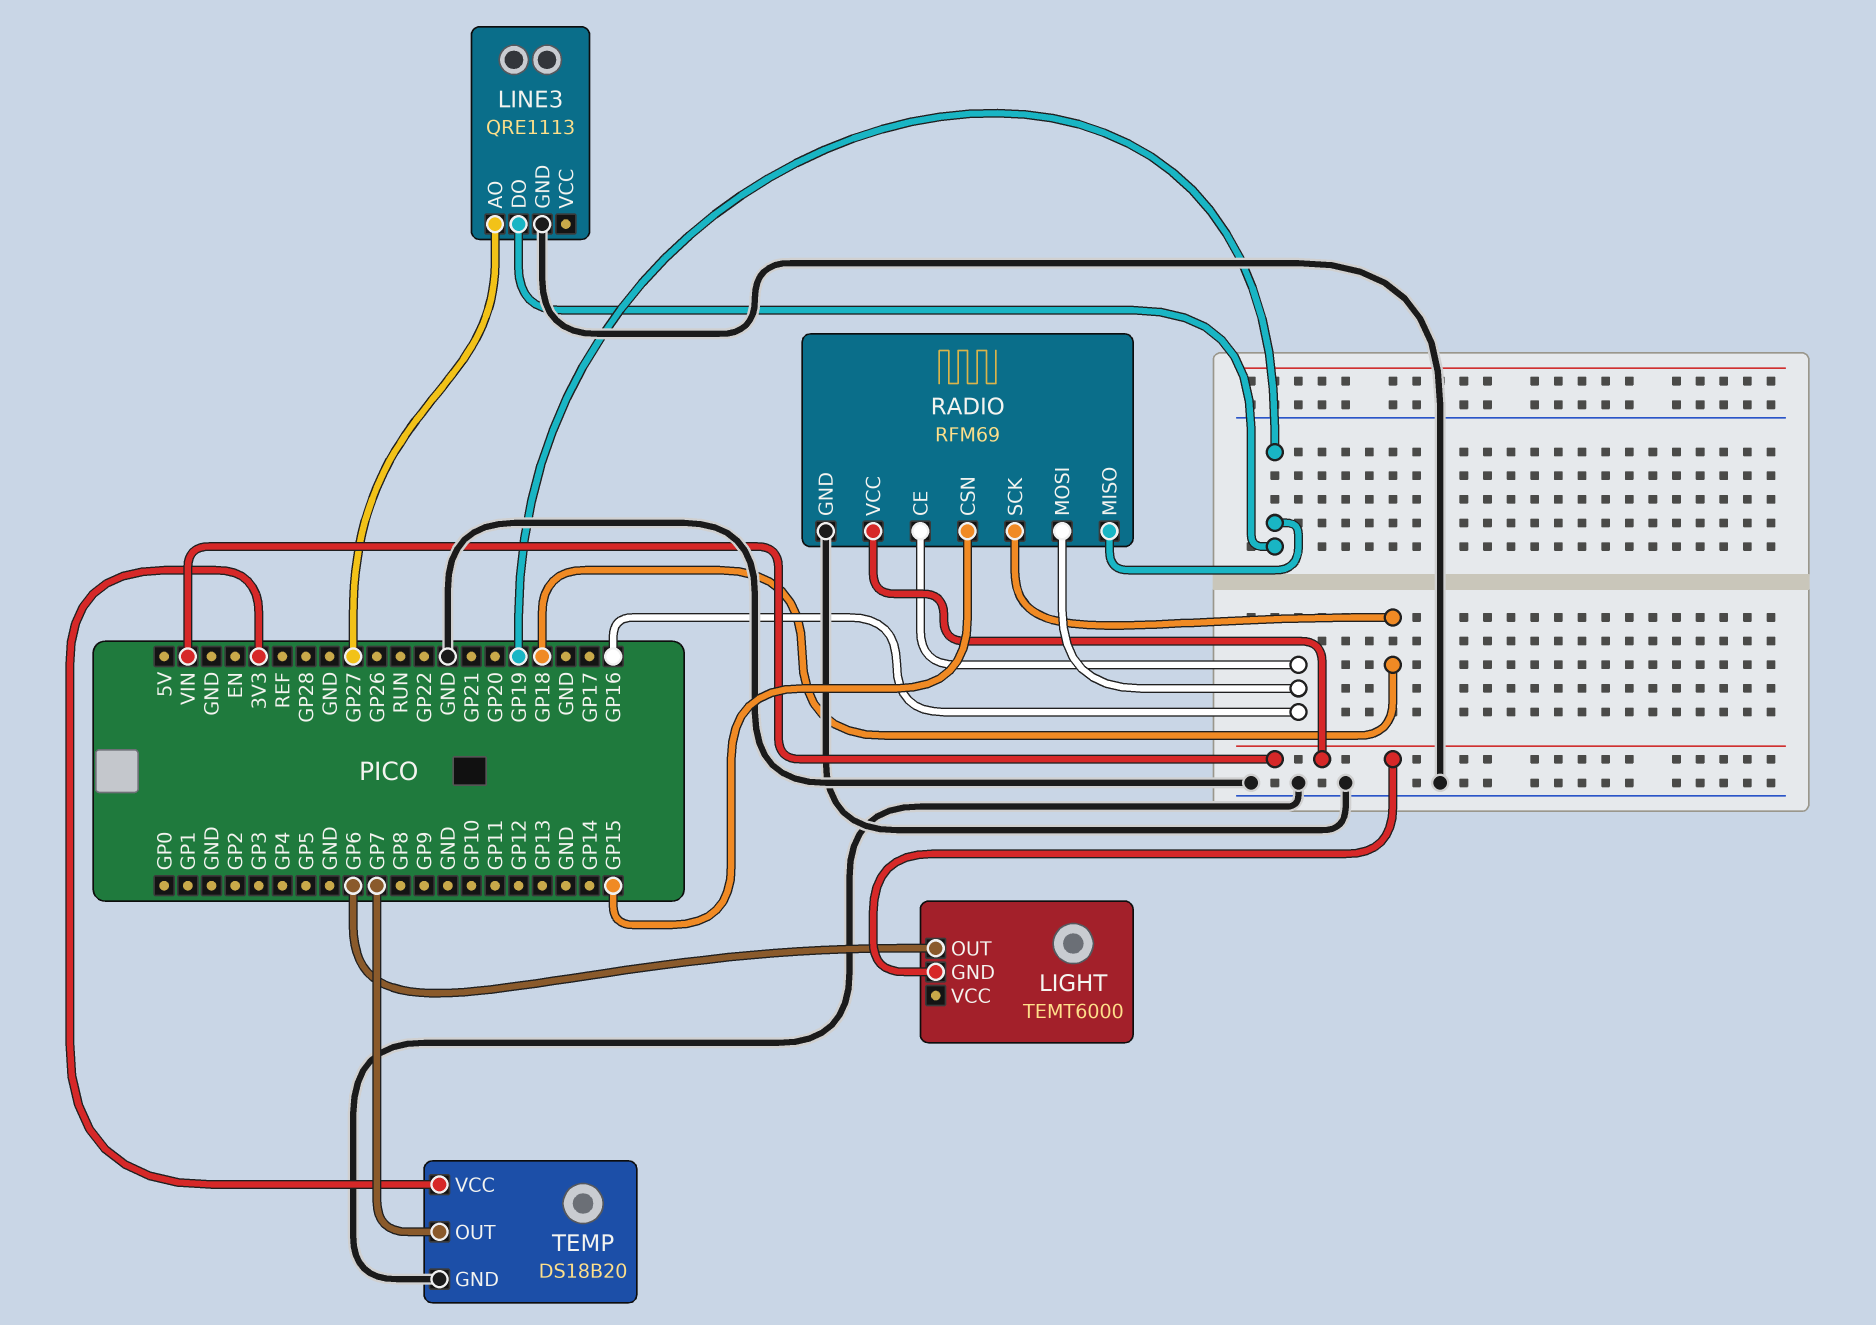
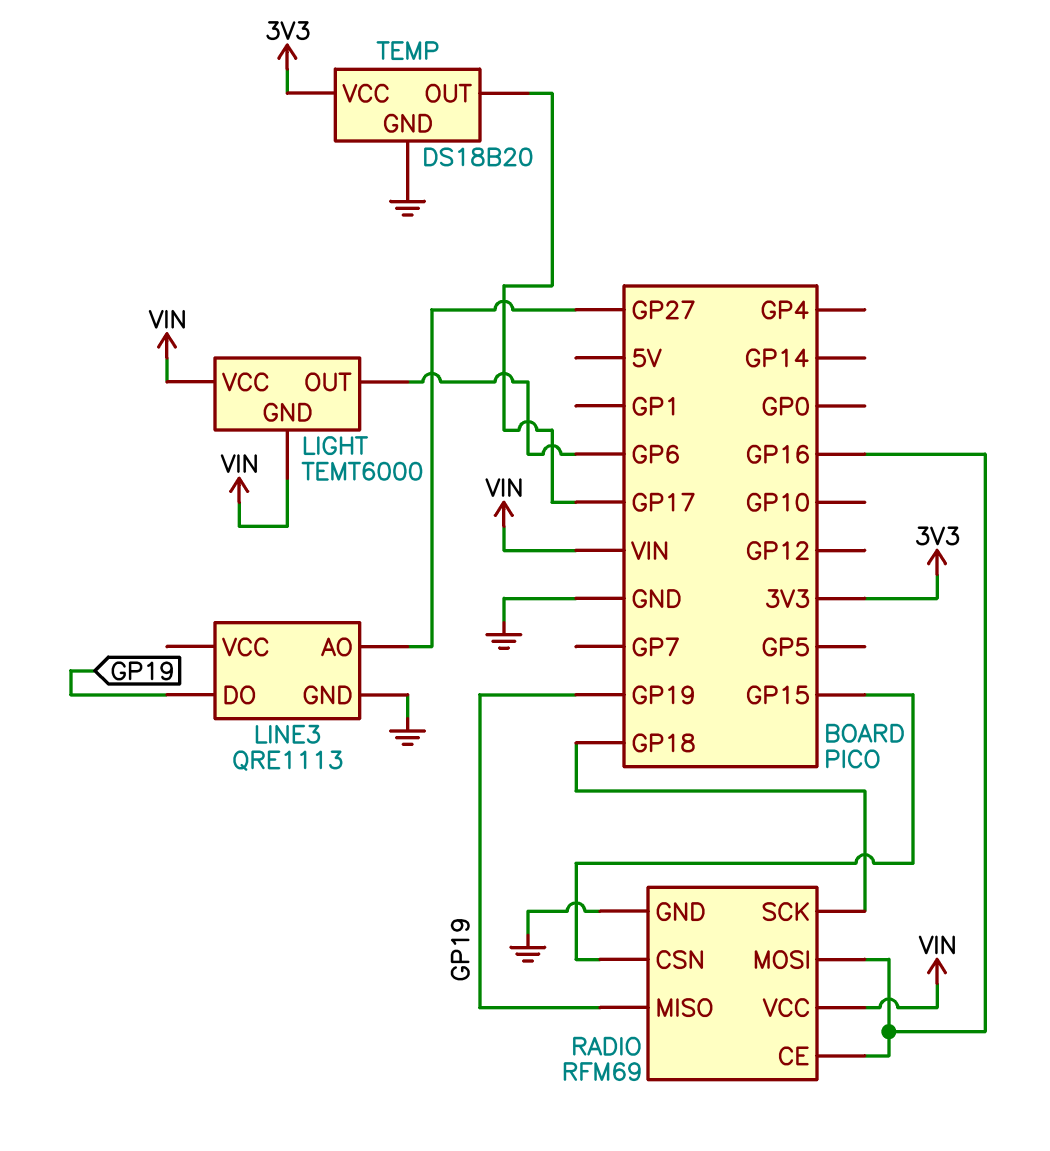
LIGHT pin VCC: none -> VIN
TEMP pin OUT: GP7 -> GP17

